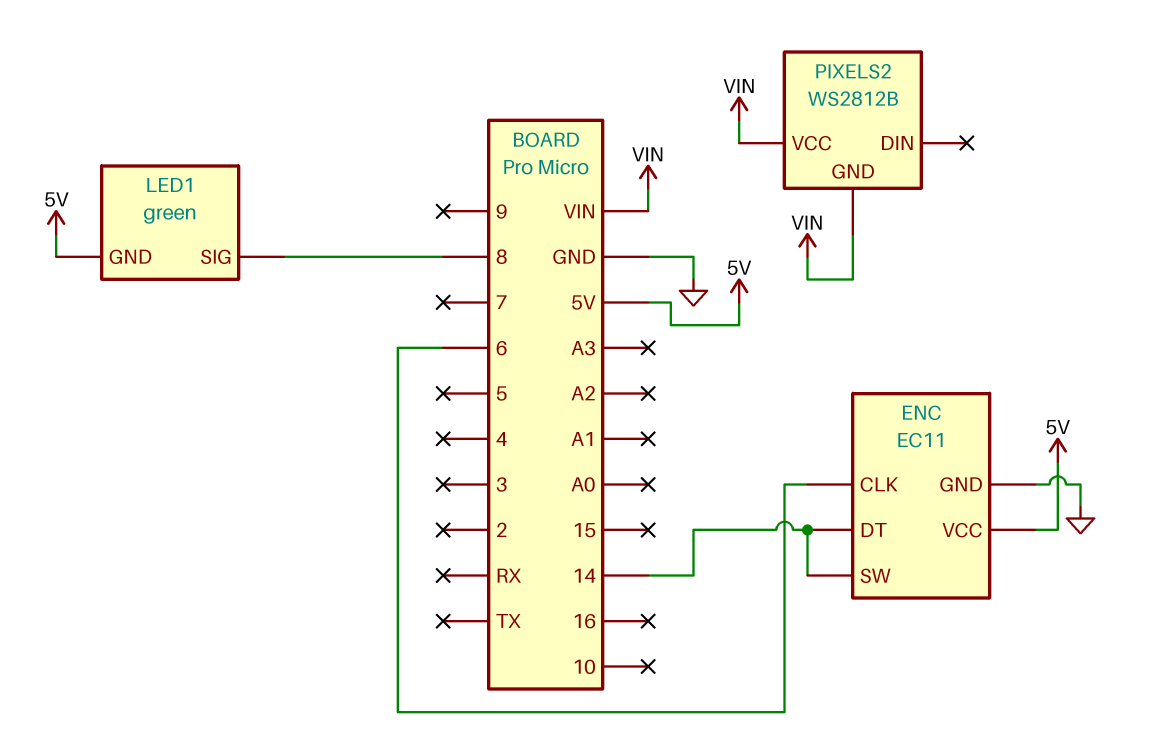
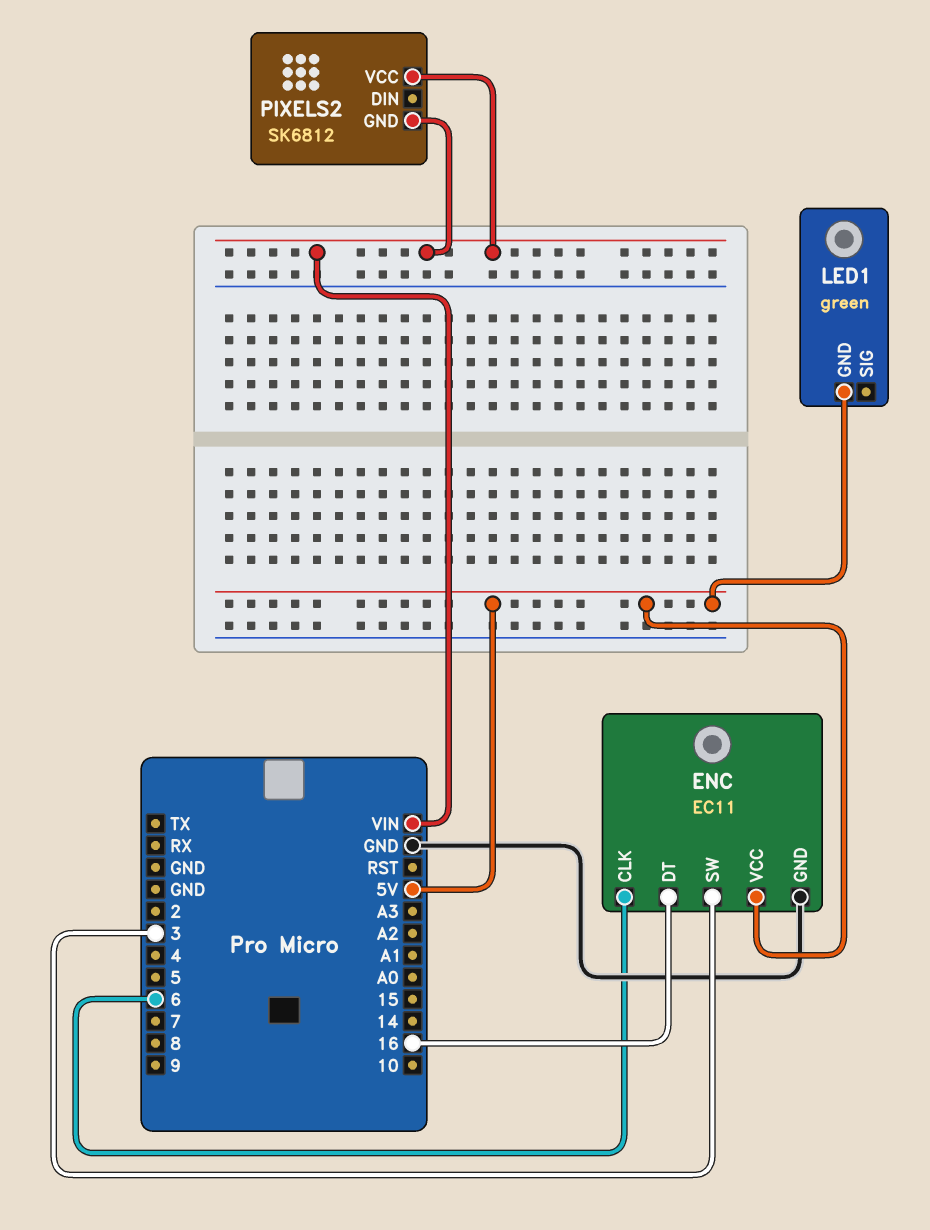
ENC pin DT: 14 -> 16
ENC pin SW: 14 -> 3
LED1 pin SIG: 8 -> none
PIXELS2: WS2812B -> SK6812

